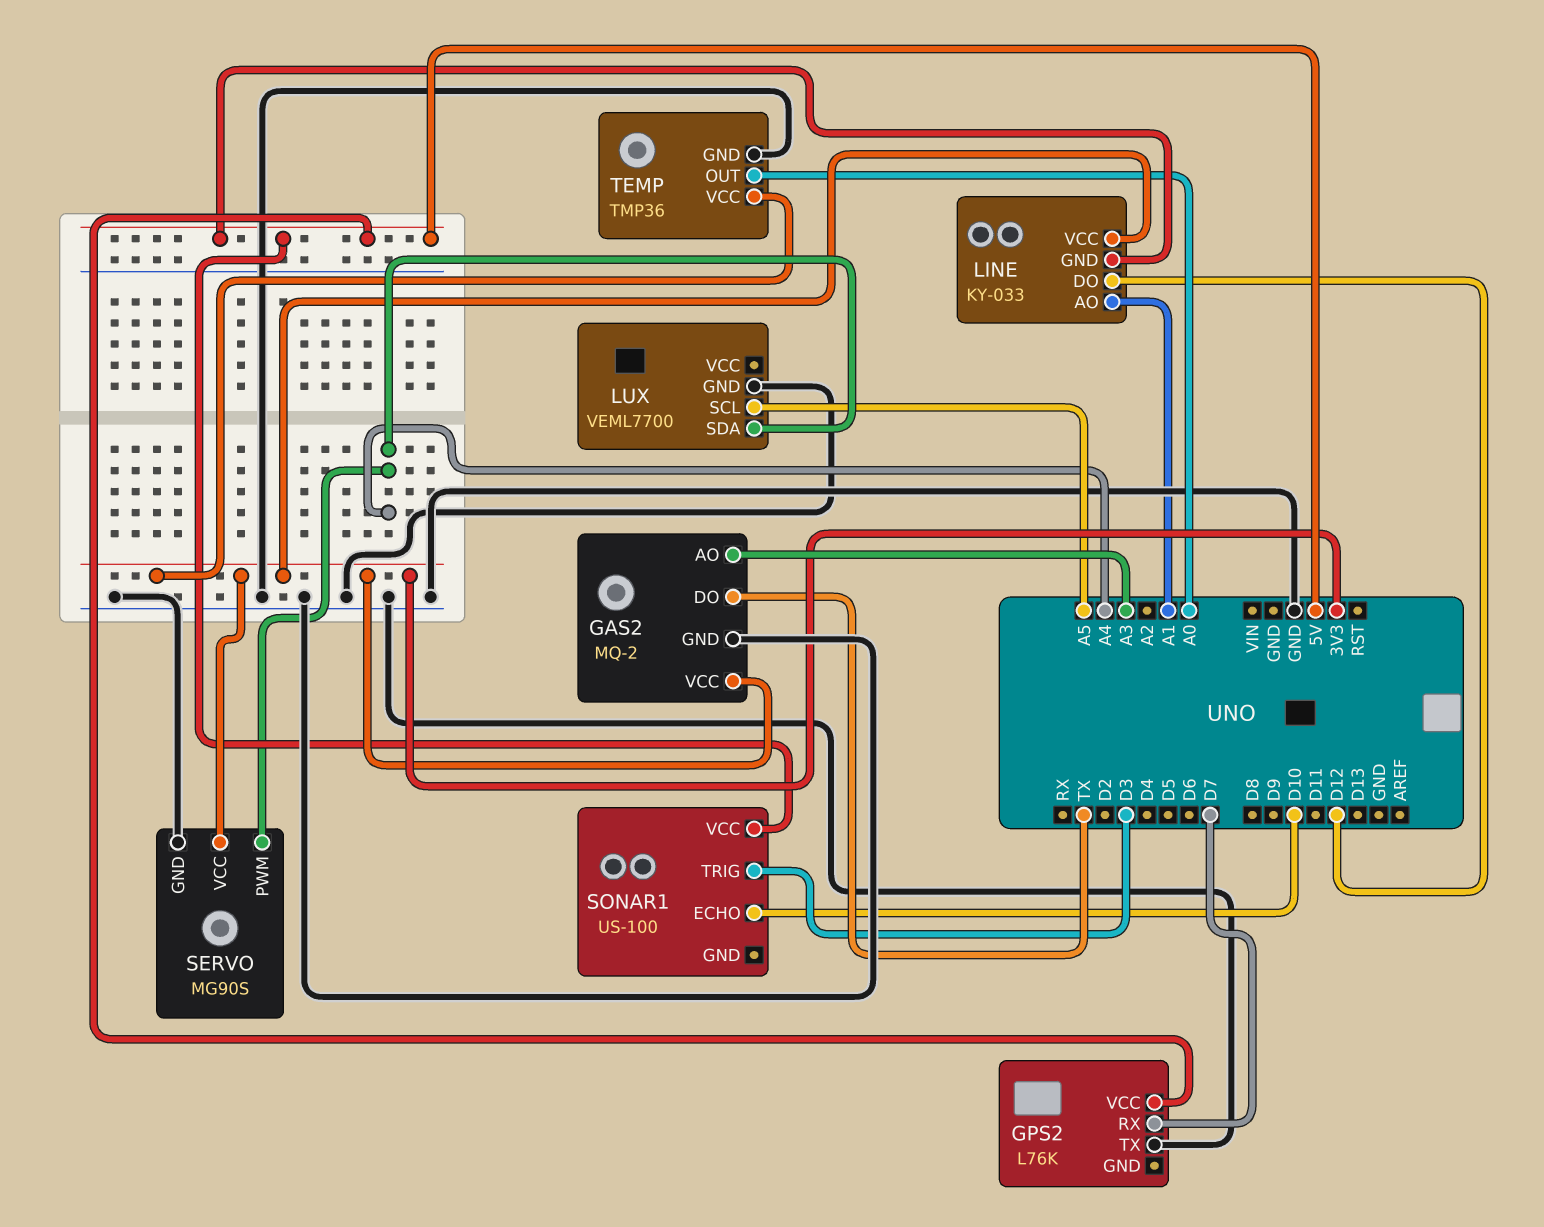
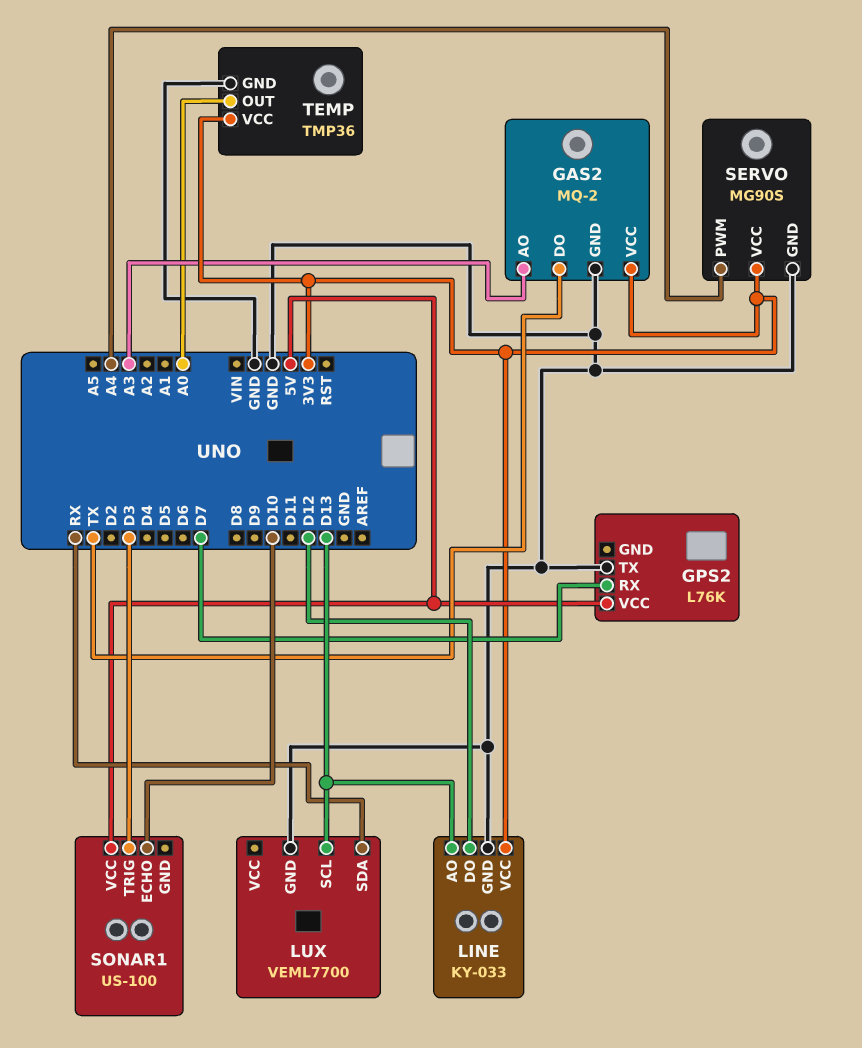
LINE pin AO: A1 -> D13
LINE pin GND: 5V -> GND
LUX pin SCL: A5 -> D13
LUX pin SDA: A4 -> RX

